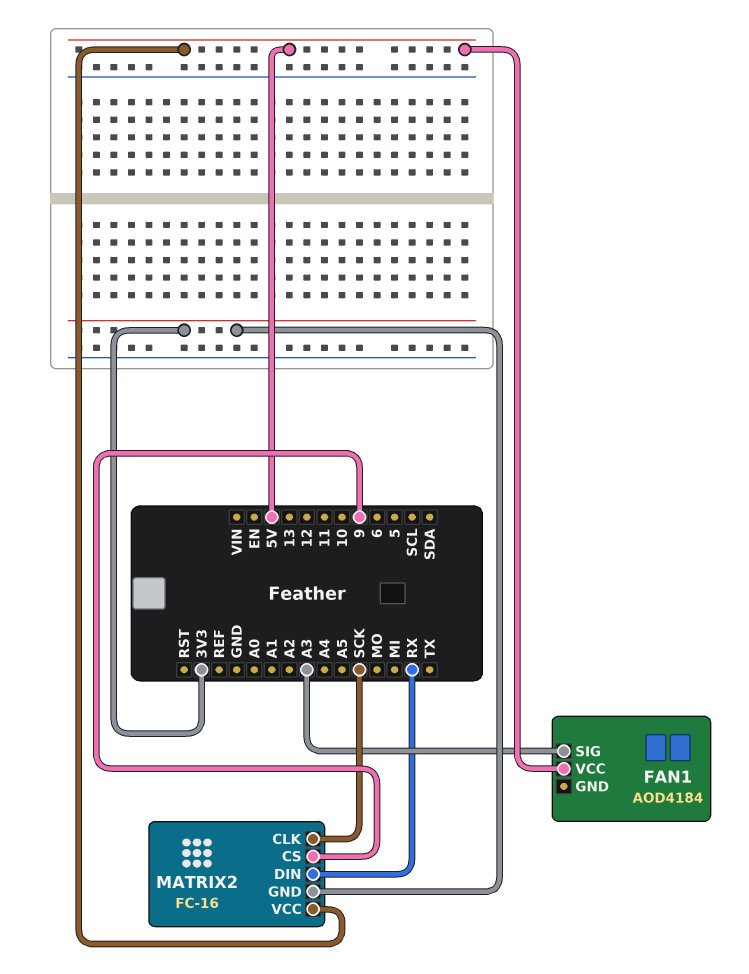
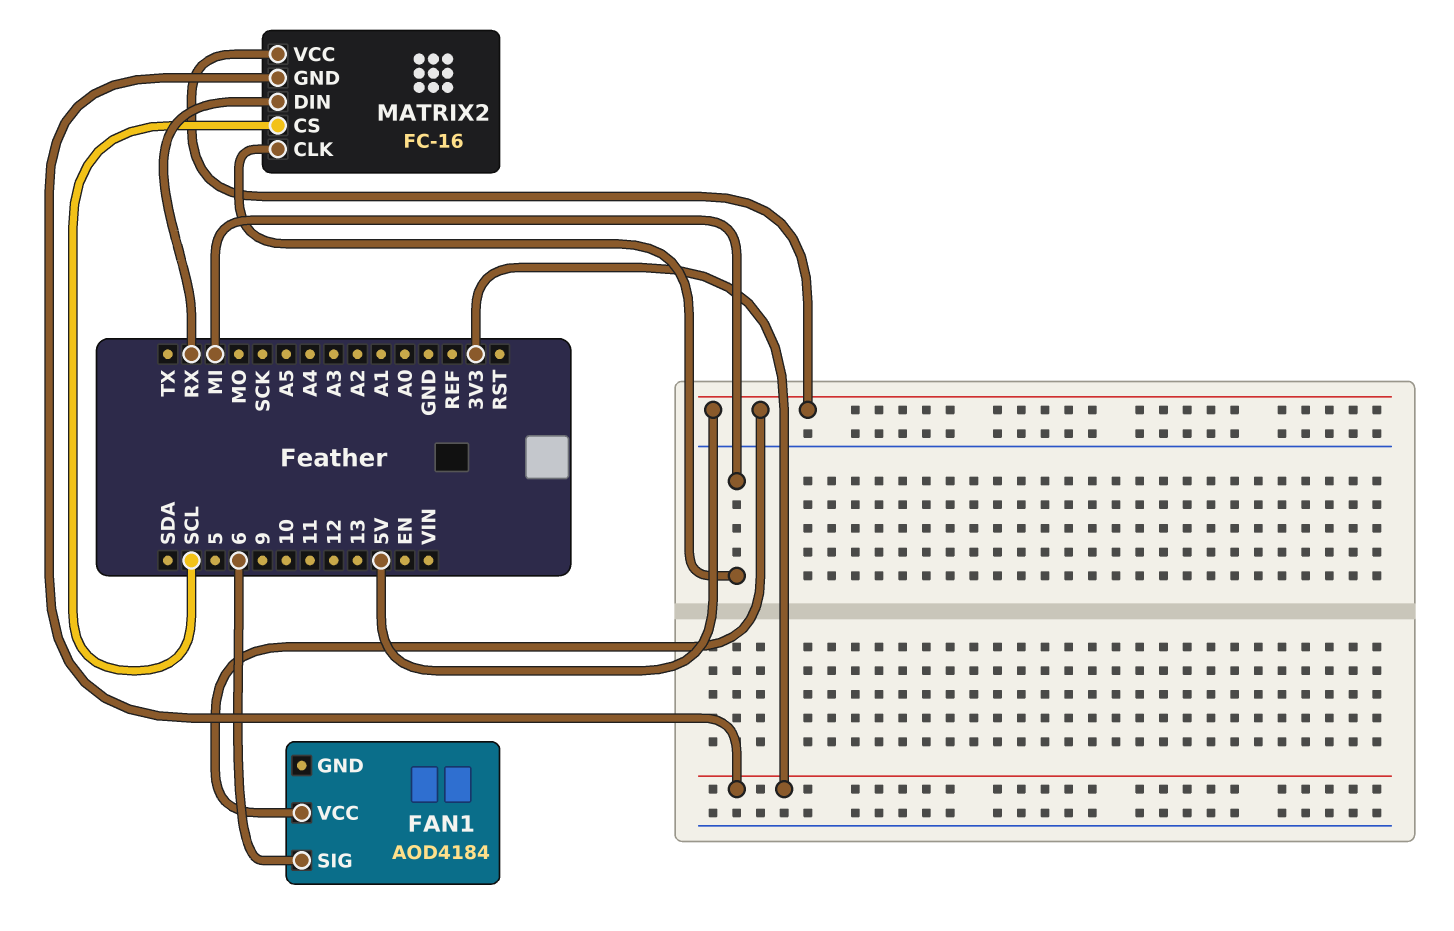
FAN1 pin SIG: A3 -> 6
MATRIX2 pin CLK: SCK -> MI
MATRIX2 pin CS: 9 -> SCL

